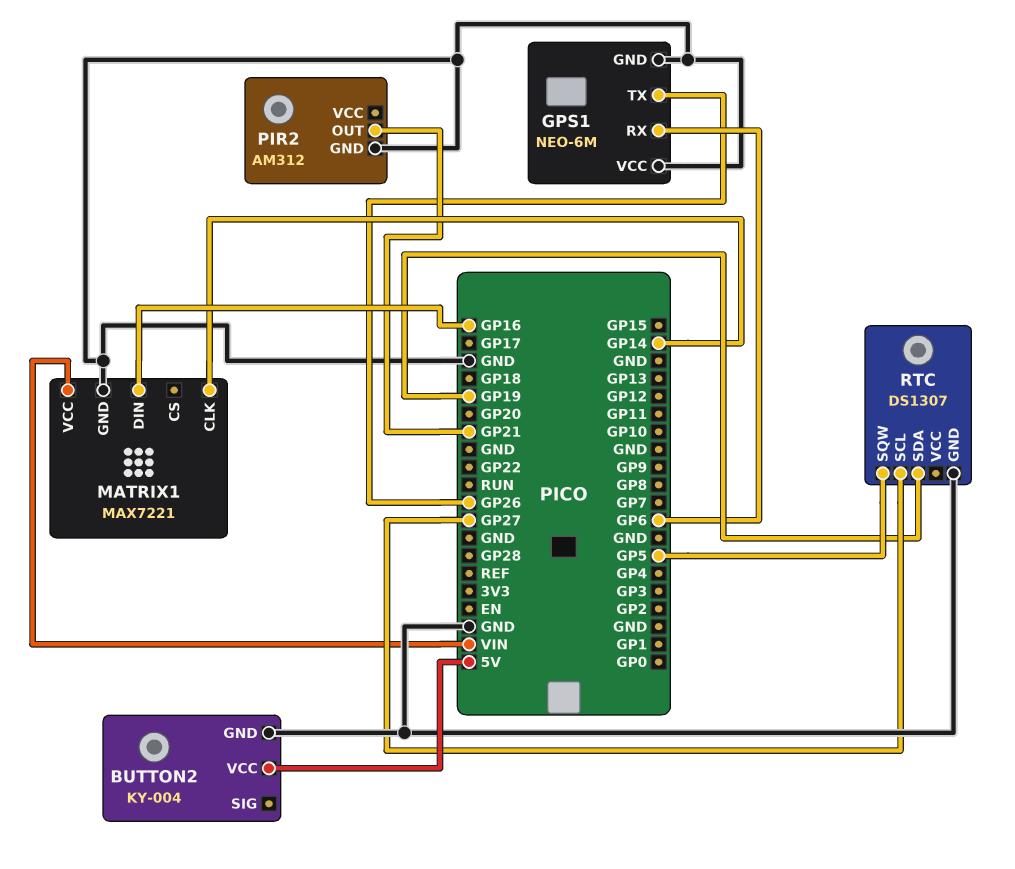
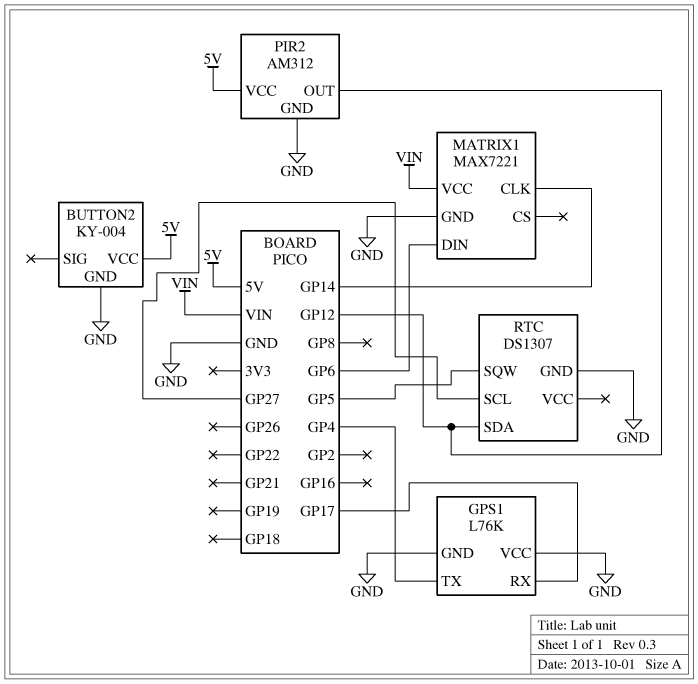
GPS1: NEO-6M -> L76K
GPS1 pin RX: GP6 -> GP17
GPS1 pin TX: GP26 -> GP4
MATRIX1 pin DIN: GP16 -> GP6
PIR2 pin OUT: GP21 -> GP12
PIR2 pin VCC: none -> 5V
RTC pin SDA: GP19 -> GP12

